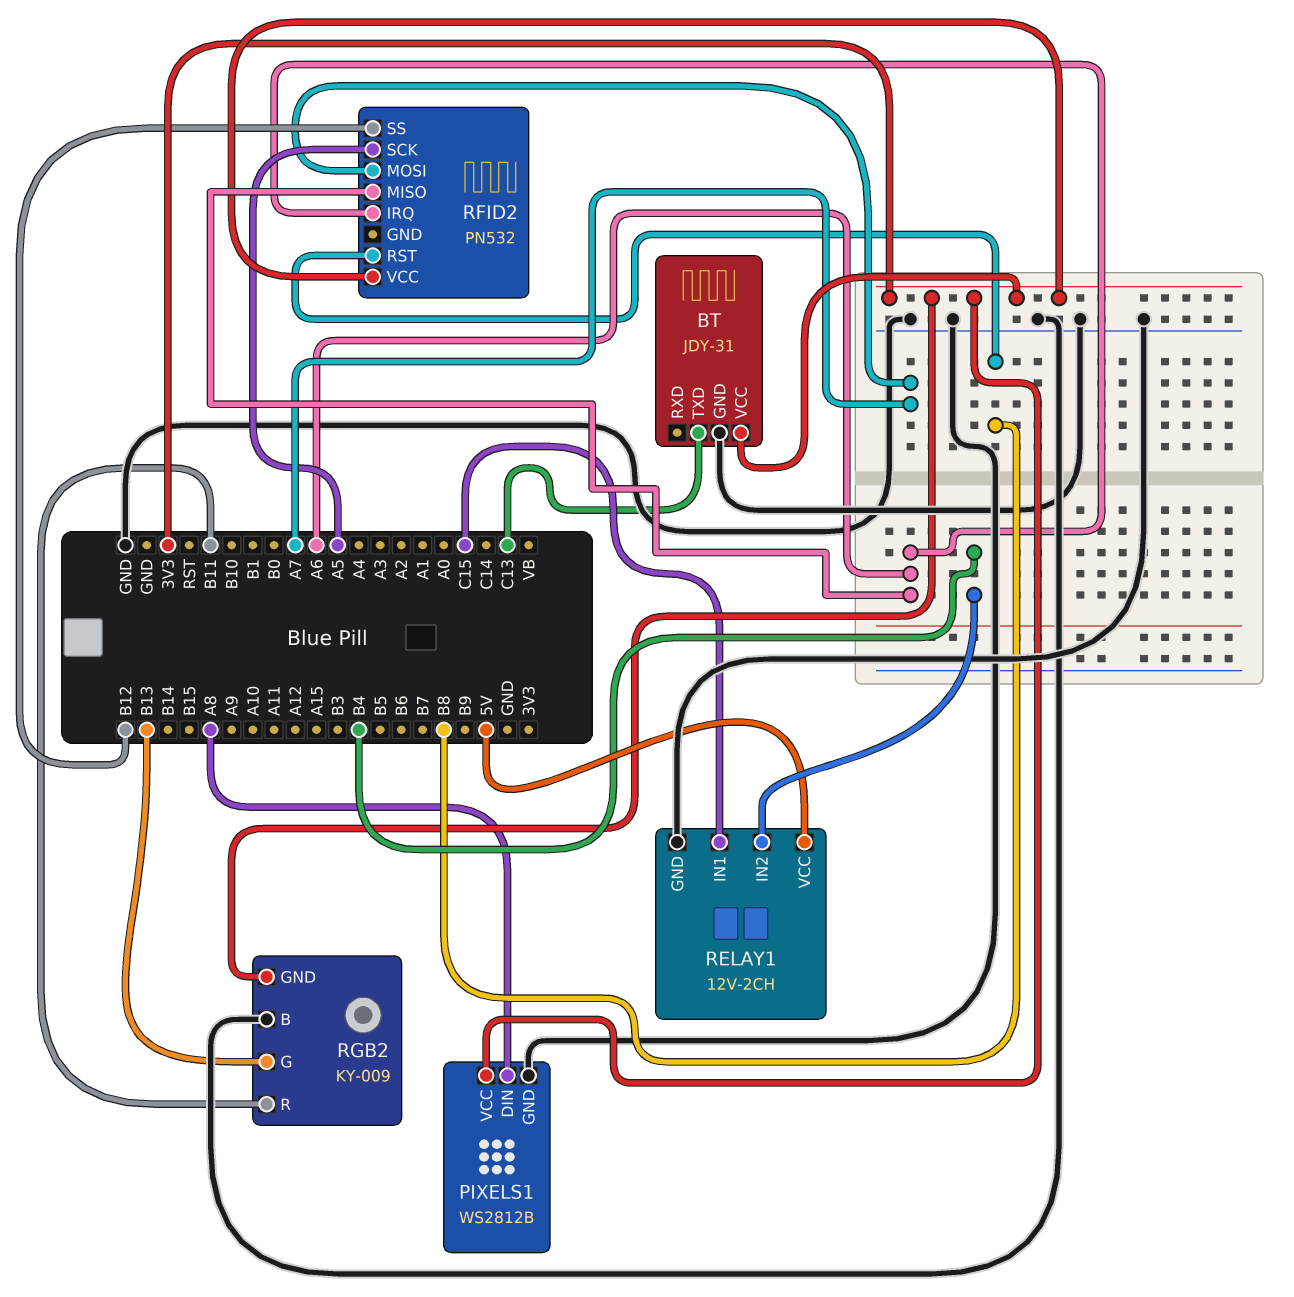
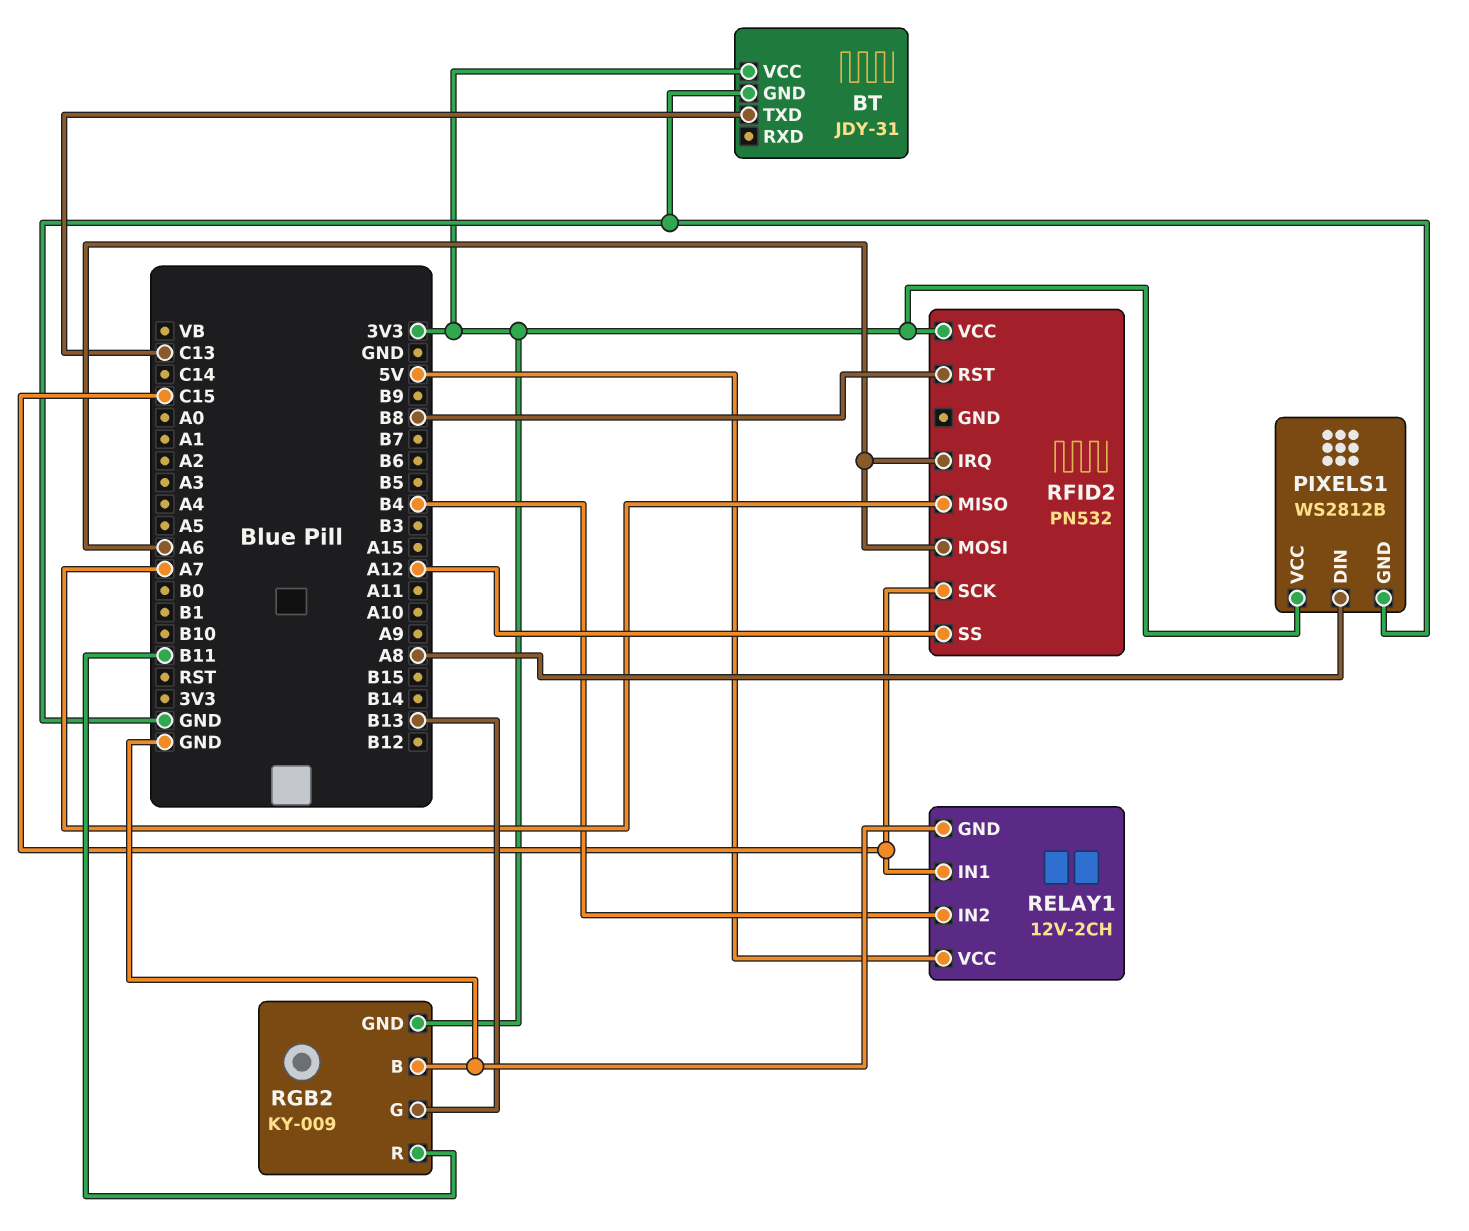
RFID2 pin MISO: A6 -> A7
RFID2 pin MOSI: A7 -> A6
RFID2 pin SCK: A5 -> C15
RFID2 pin SS: B12 -> A12

